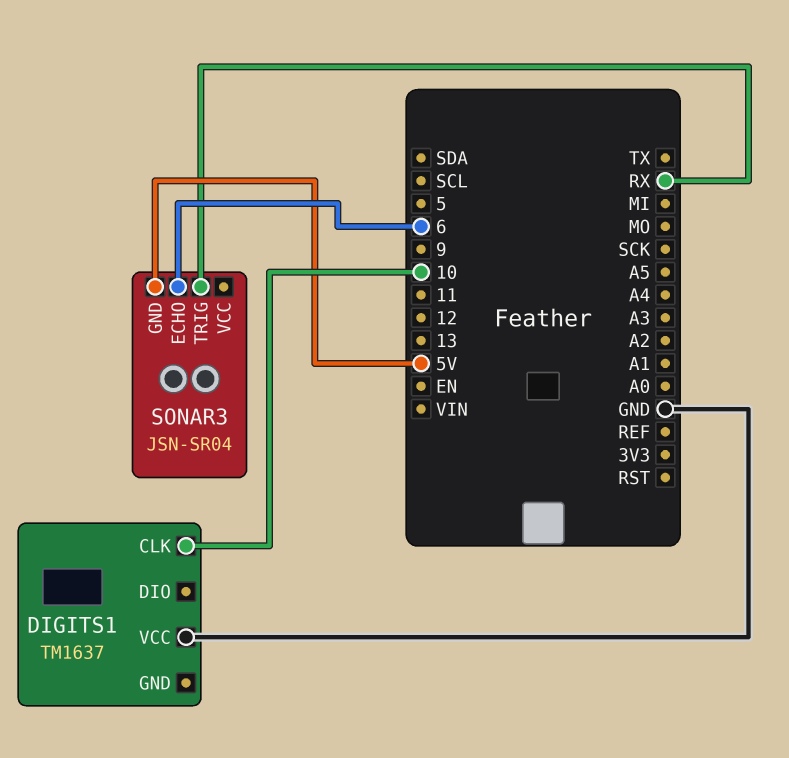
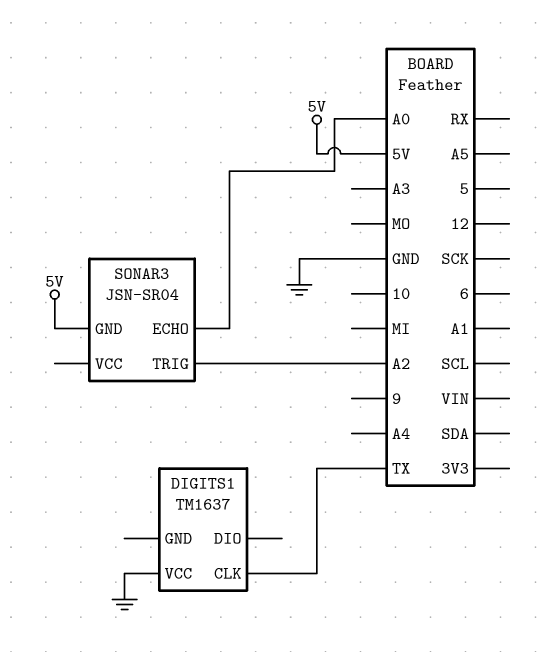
DIGITS1 pin CLK: 10 -> TX
SONAR3 pin ECHO: 6 -> A0
SONAR3 pin TRIG: RX -> A2

